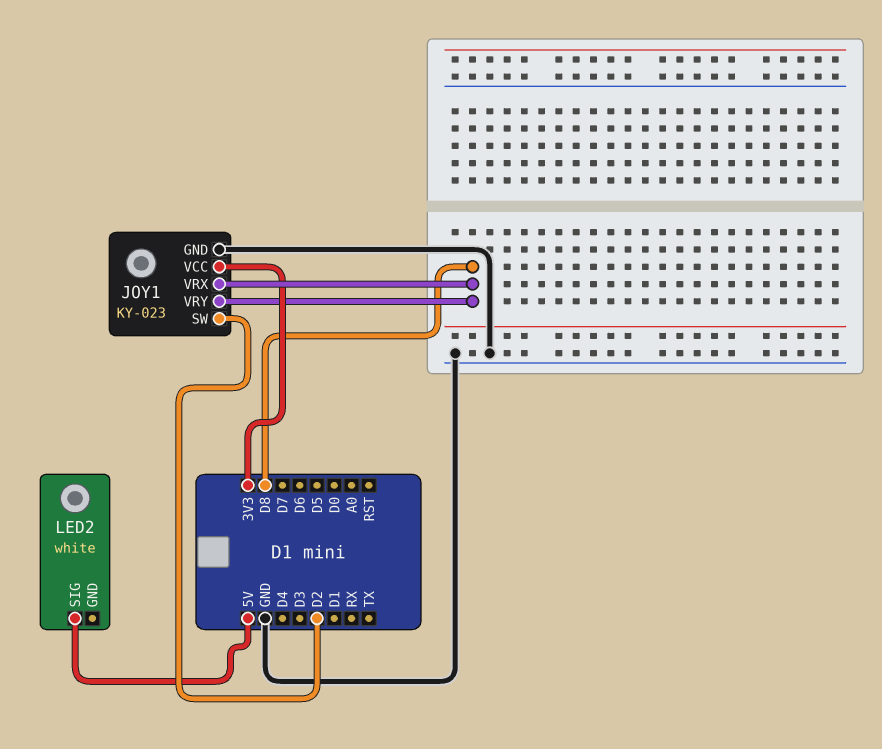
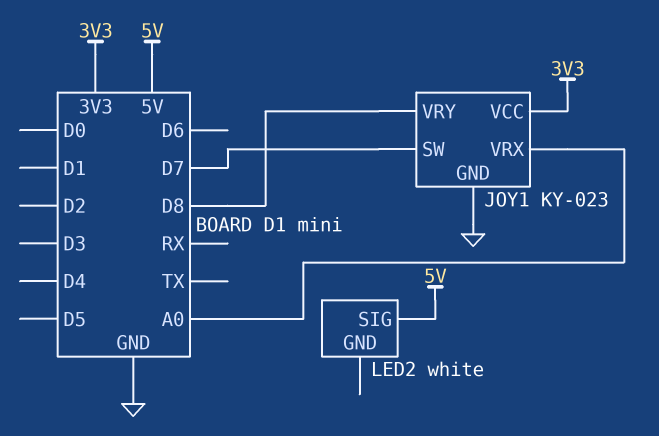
JOY1 pin SW: D2 -> D7
JOY1 pin VRX: D8 -> A0

